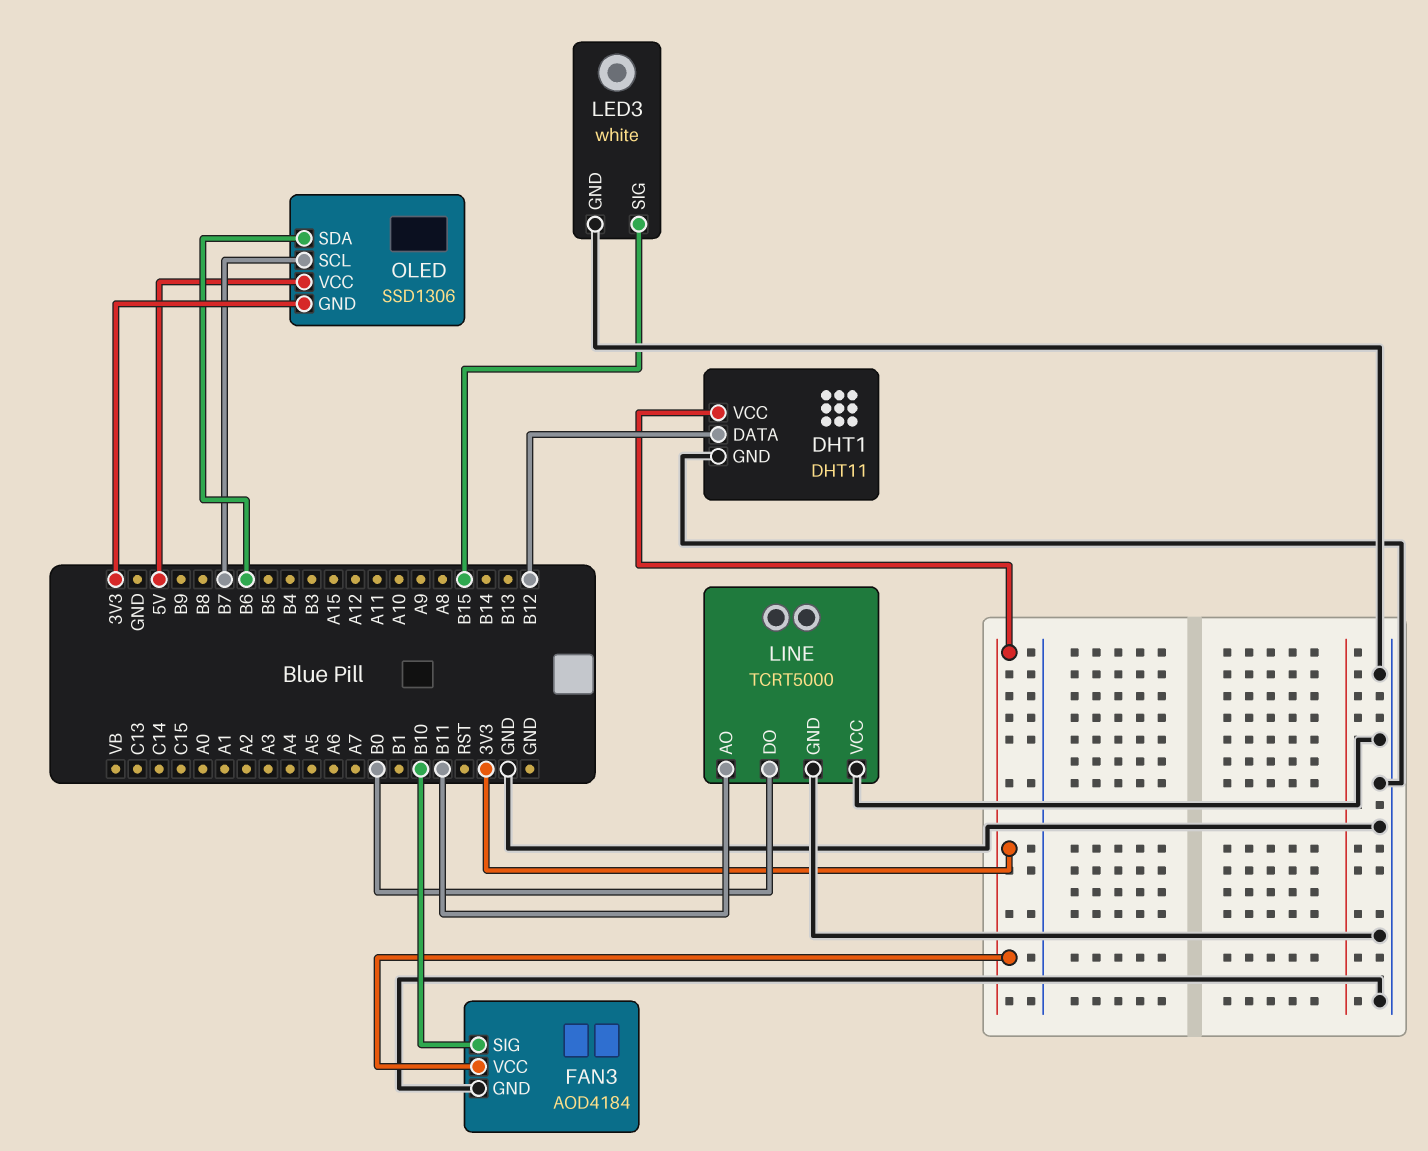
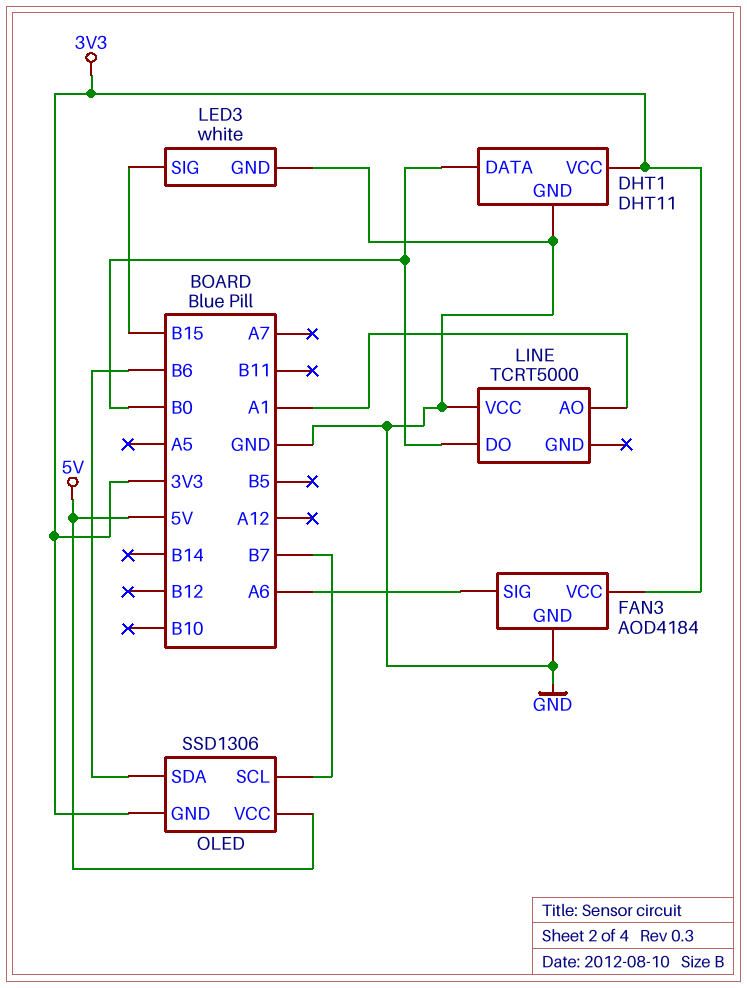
DHT1 pin DATA: B12 -> B0
FAN3 pin SIG: B10 -> A6
LINE pin AO: B11 -> A1
LINE pin GND: GND -> none

